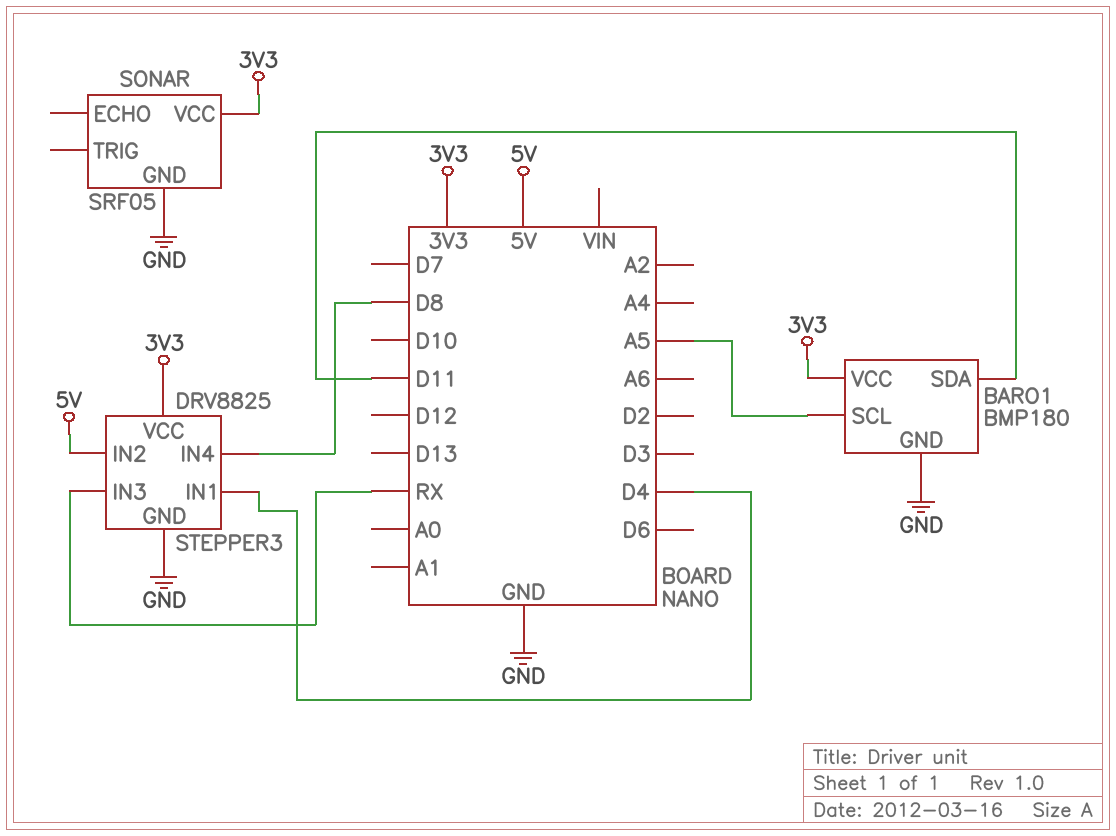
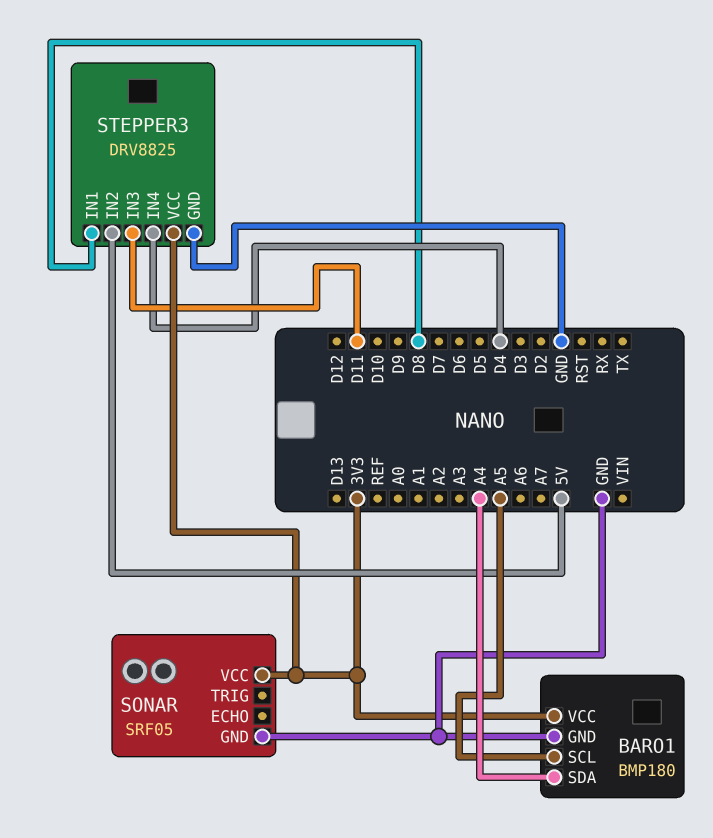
BARO1 pin SDA: D11 -> A4
STEPPER3 pin IN1: D4 -> D8
STEPPER3 pin IN3: RX -> D11
STEPPER3 pin IN4: D8 -> D4

